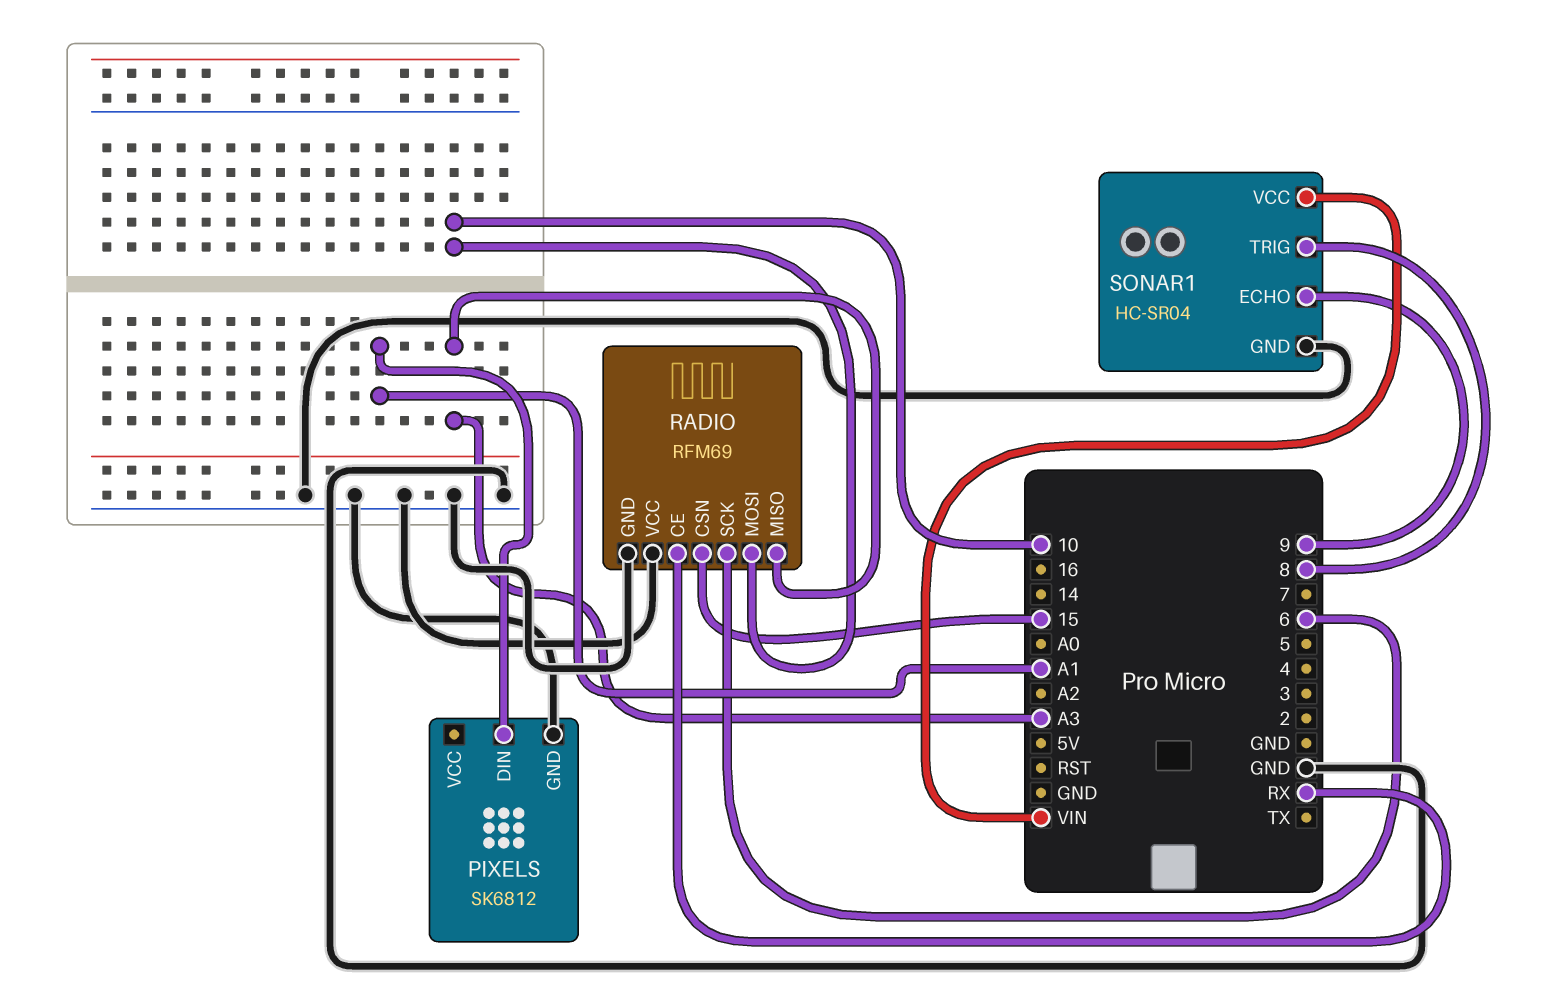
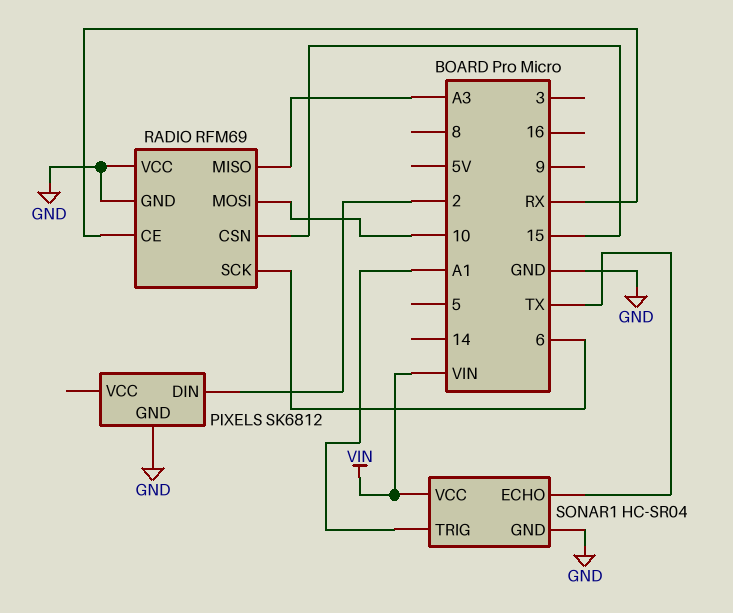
PIXELS pin DIN: A1 -> 2
SONAR1 pin ECHO: 9 -> TX
SONAR1 pin TRIG: 8 -> A1

